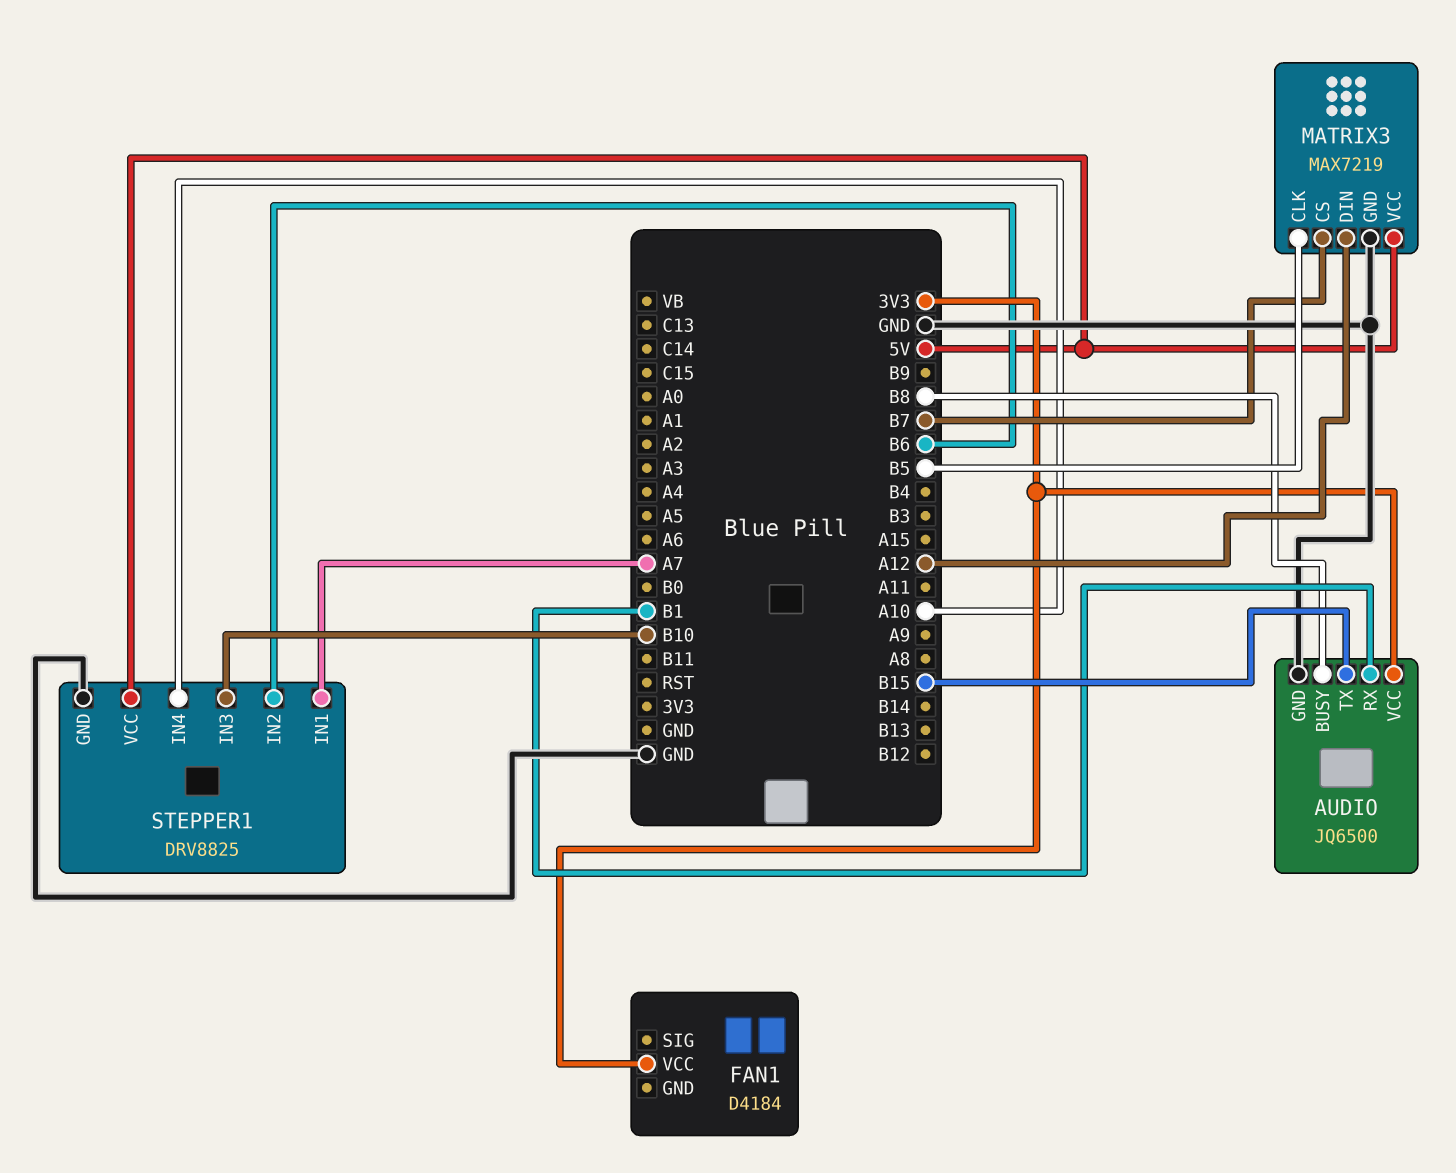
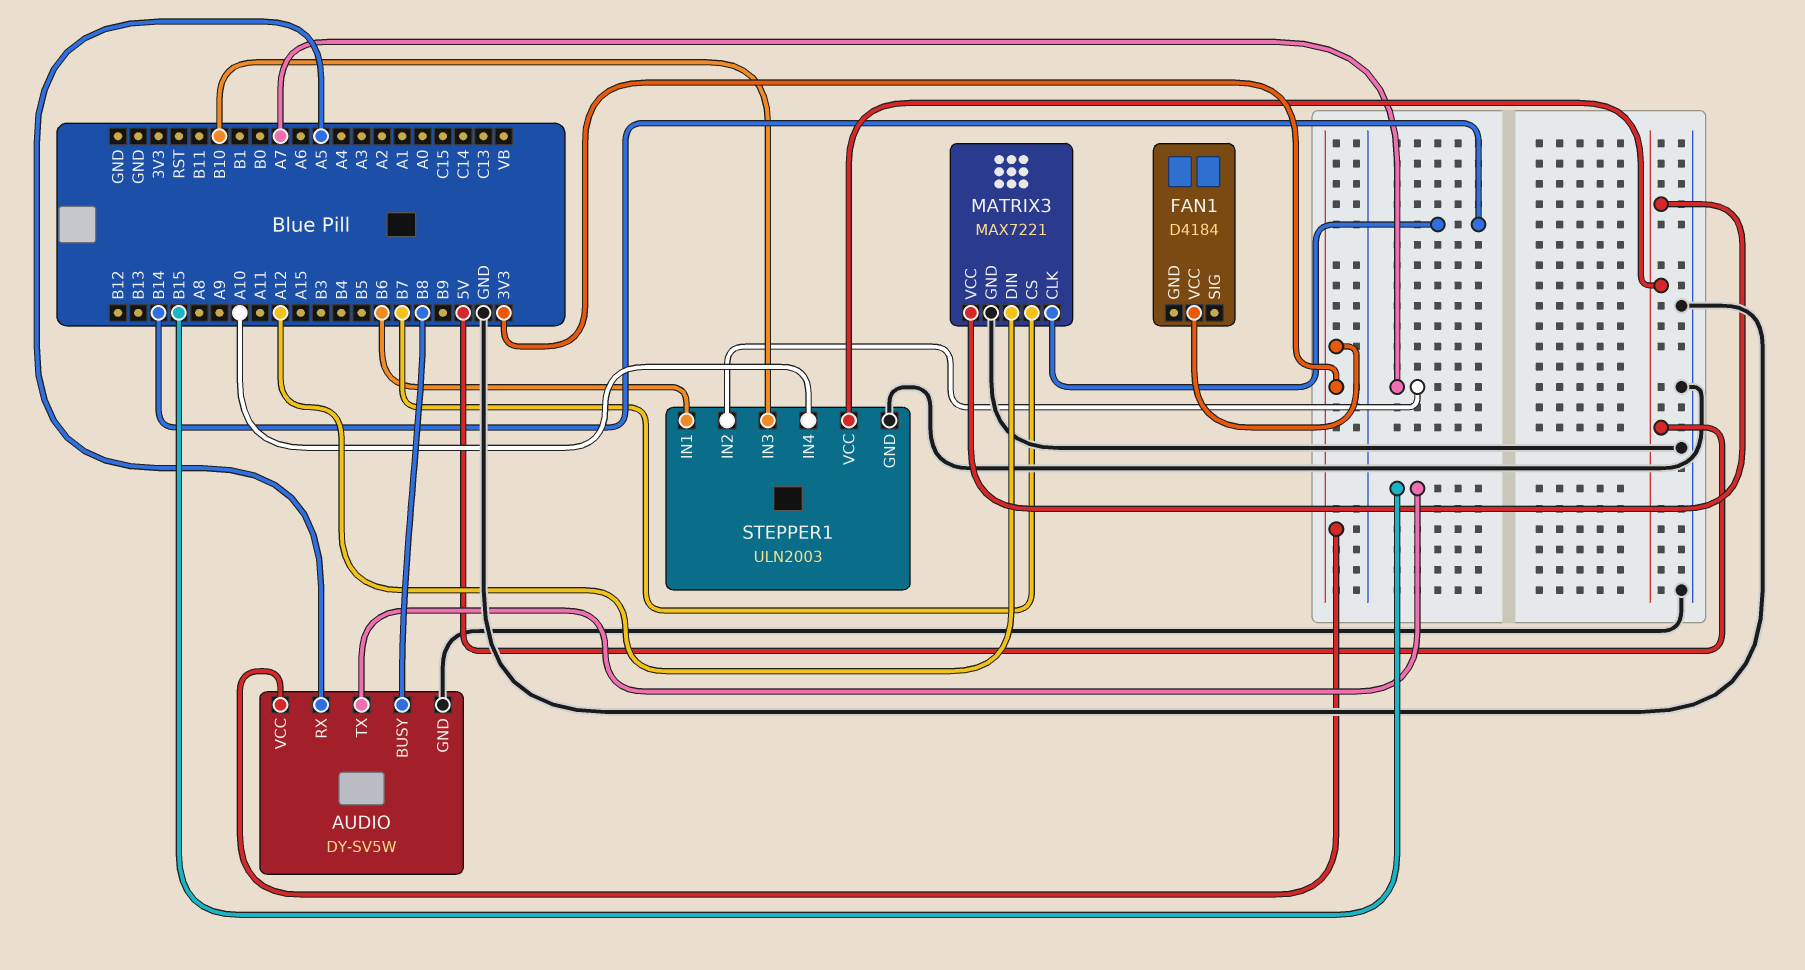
AUDIO: JQ6500 -> DY-SV5W
AUDIO pin RX: B1 -> A5
MATRIX3: MAX7219 -> MAX7221
MATRIX3 pin CLK: B5 -> B14
STEPPER1: DRV8825 -> ULN2003
STEPPER1 pin IN1: A7 -> B6
STEPPER1 pin IN2: B6 -> A7

